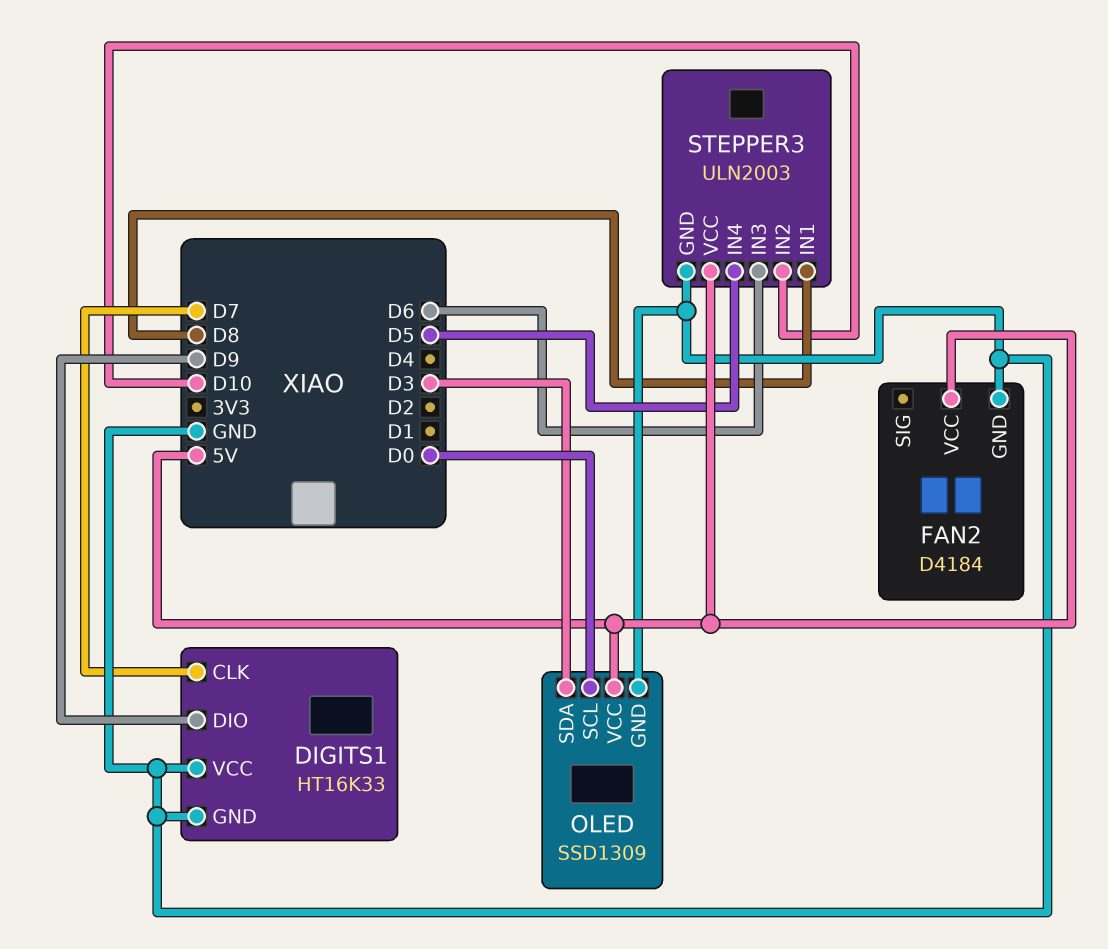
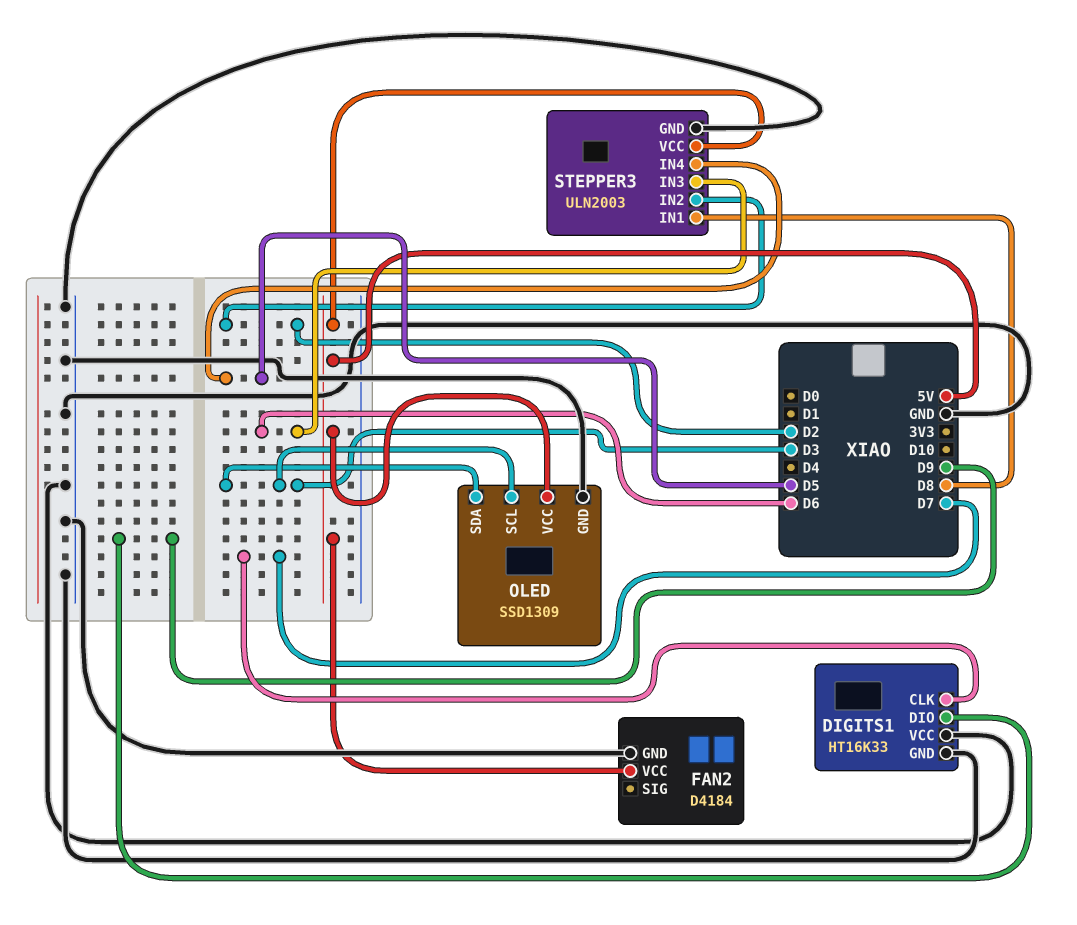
OLED pin SCL: D0 -> D3
STEPPER3 pin IN2: D10 -> D2

